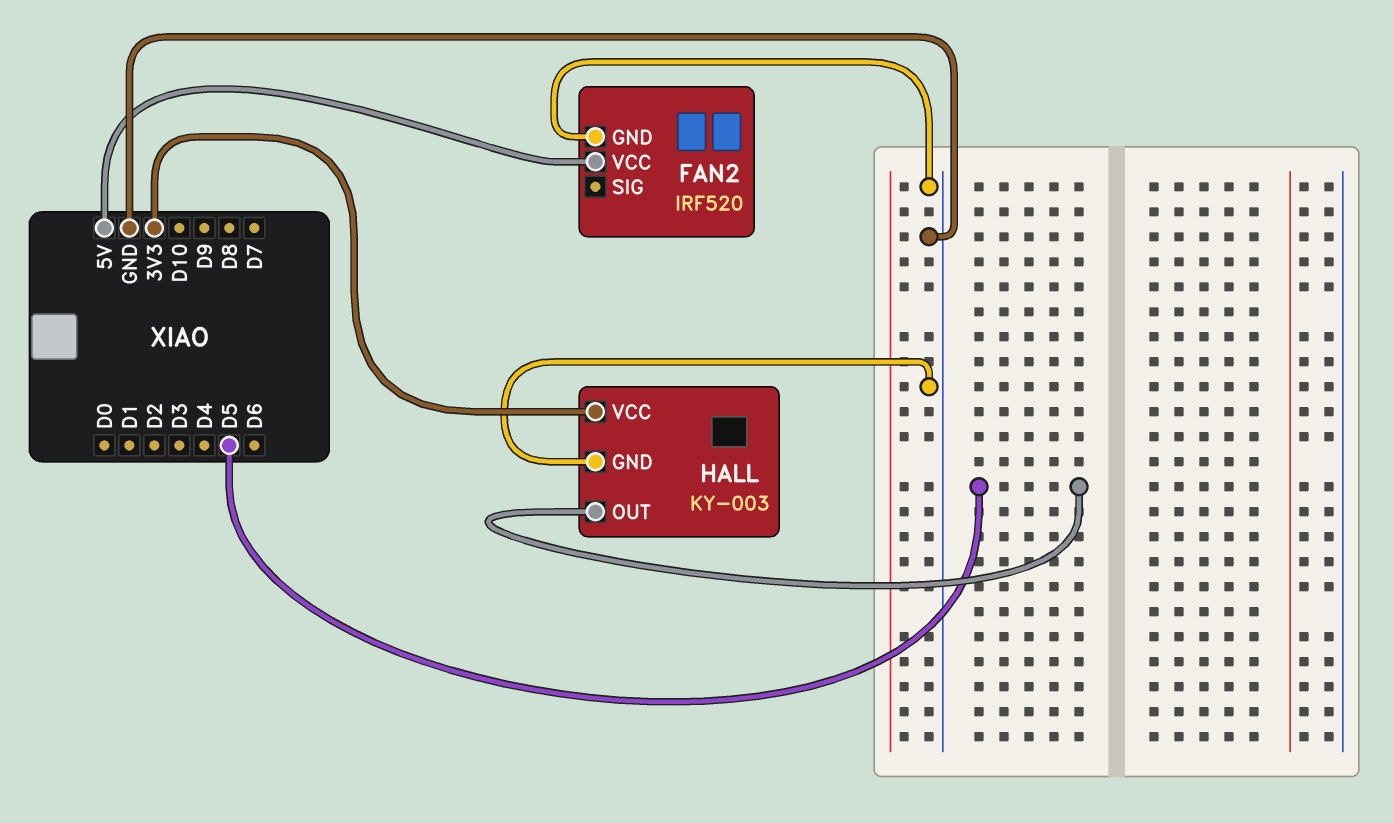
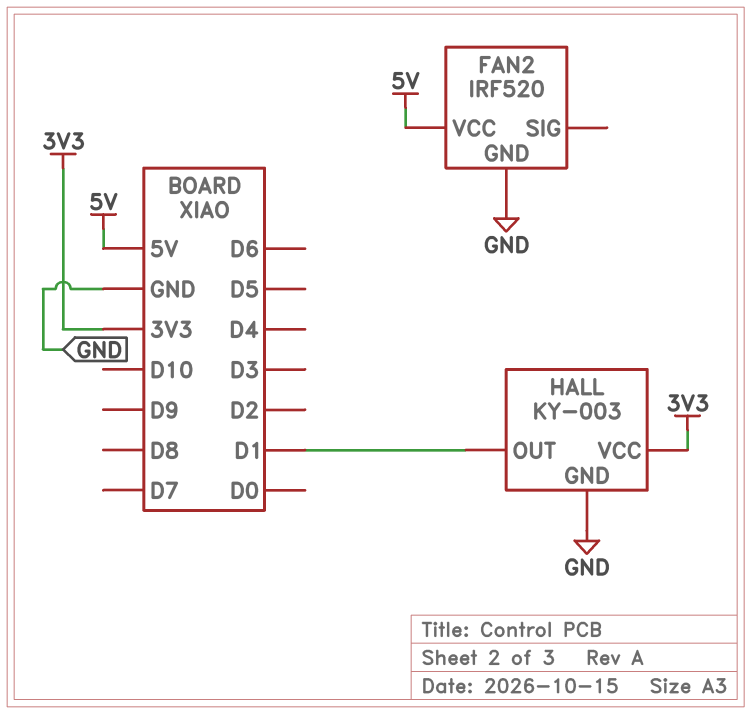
HALL pin OUT: D5 -> D1

